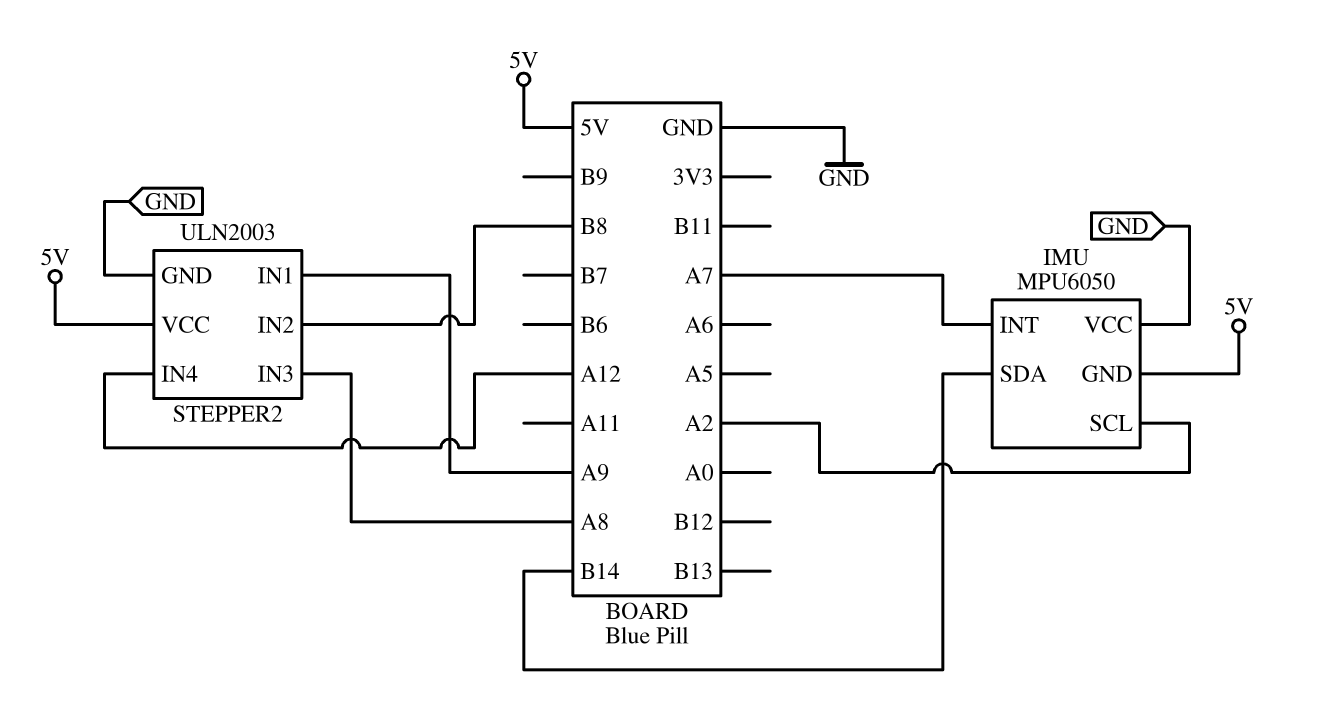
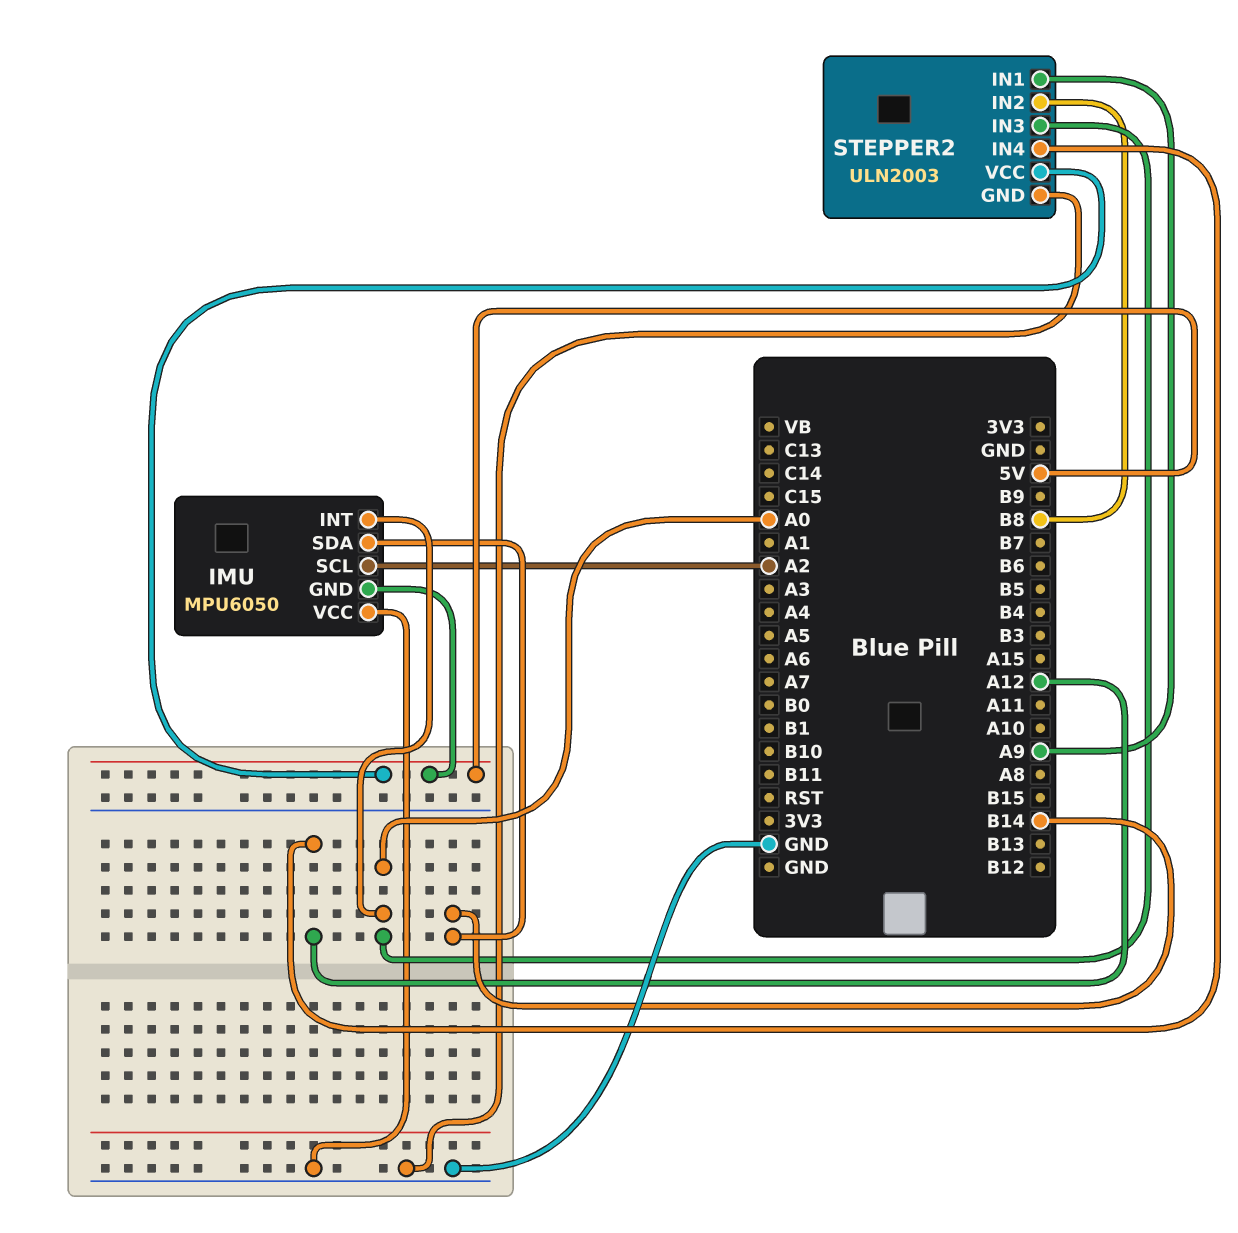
IMU pin INT: A7 -> A0
STEPPER2 pin IN3: A8 -> A0

